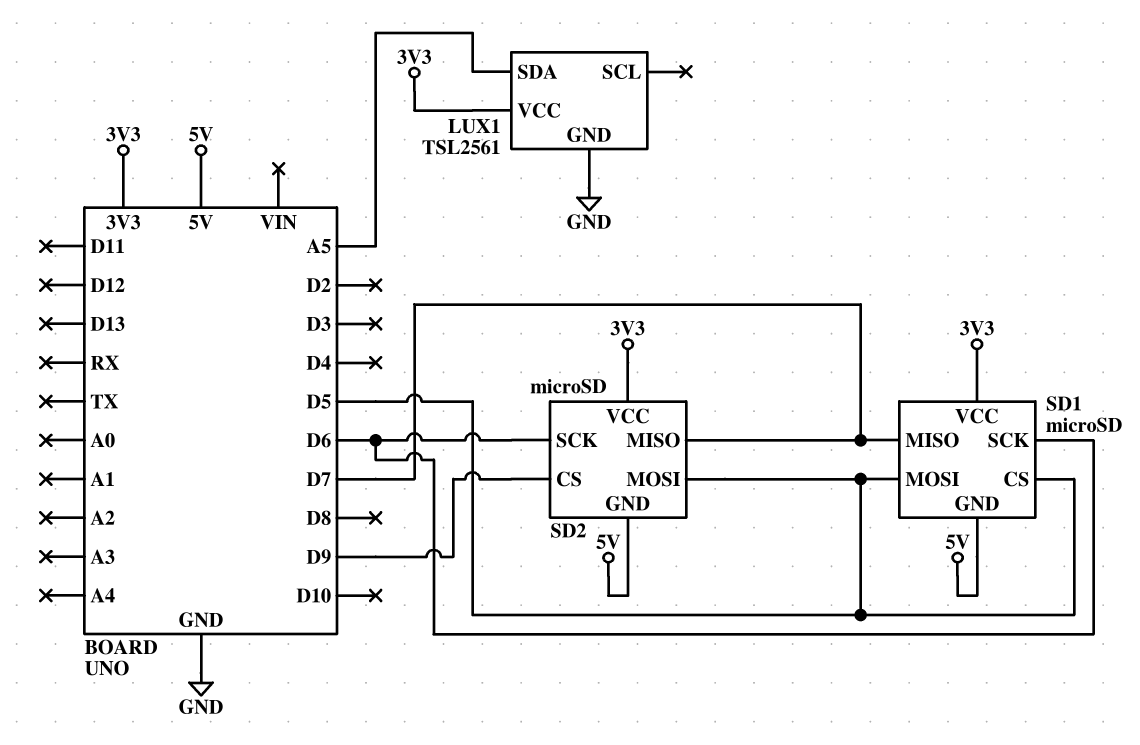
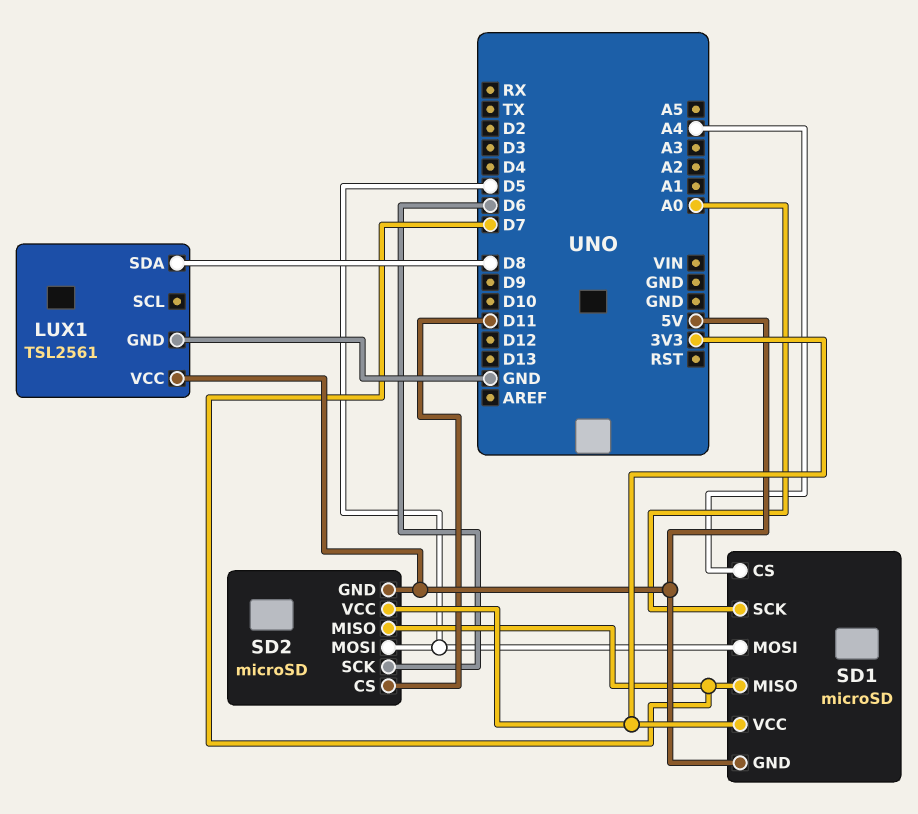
LUX1 pin SDA: A5 -> D8
LUX1 pin VCC: 3V3 -> 5V
SD1 pin CS: D5 -> A4
SD1 pin SCK: D6 -> A0
SD2 pin CS: D9 -> D11

